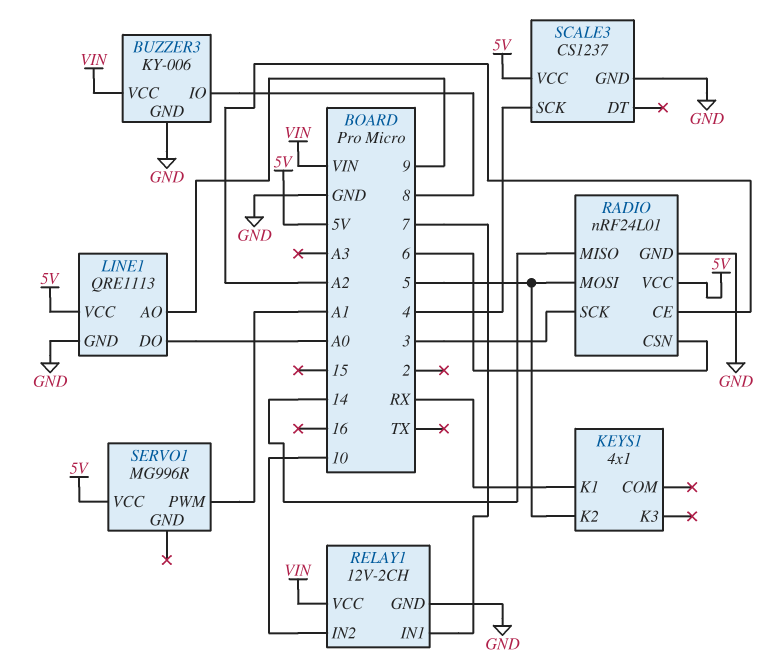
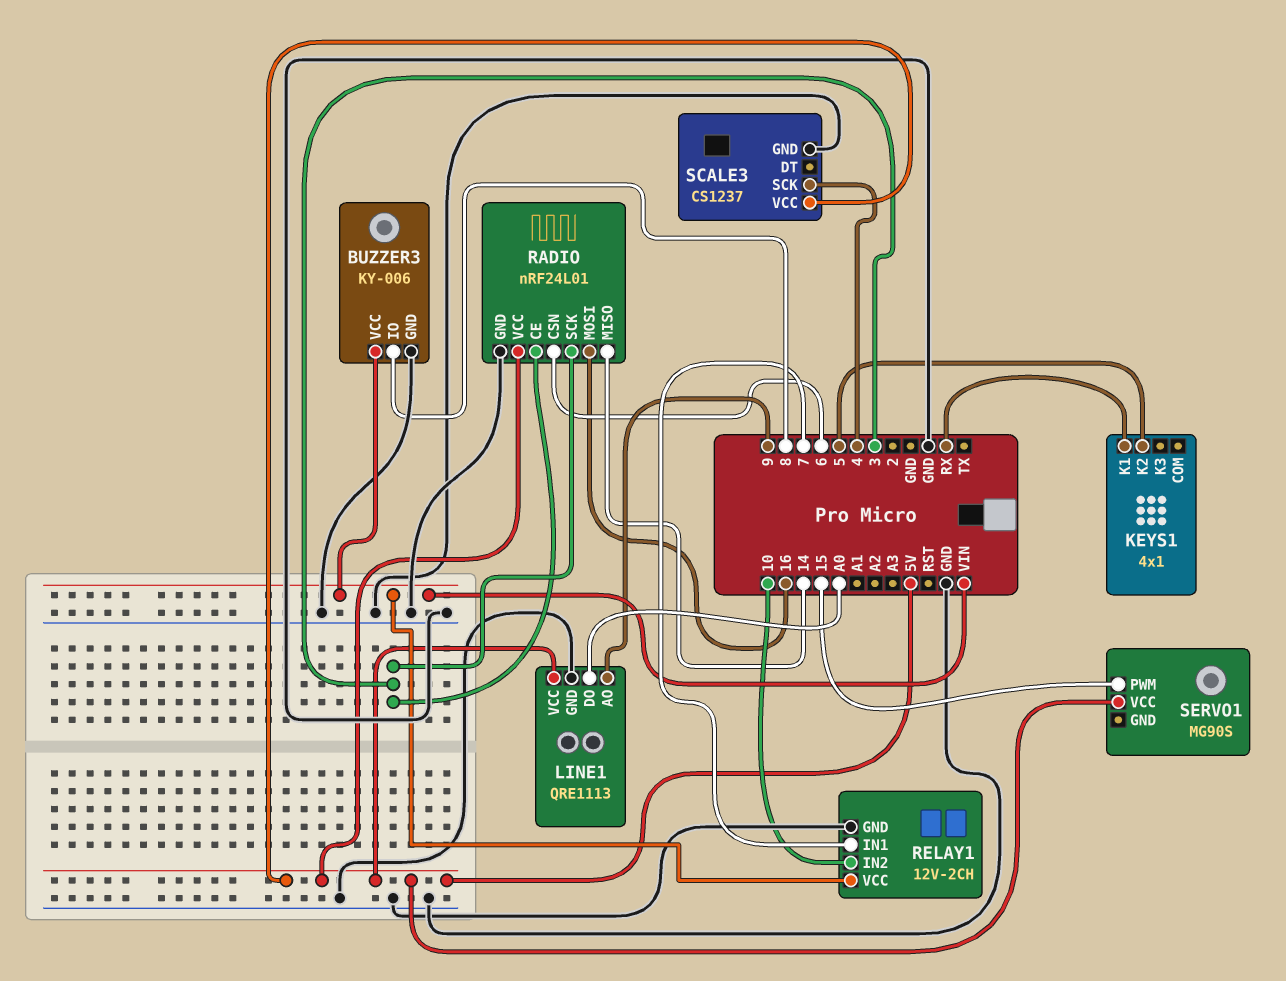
RADIO pin CE: A2 -> 3
RADIO pin MOSI: 5 -> 16
SERVO1: MG996R -> MG90S
SERVO1 pin PWM: A1 -> 15

